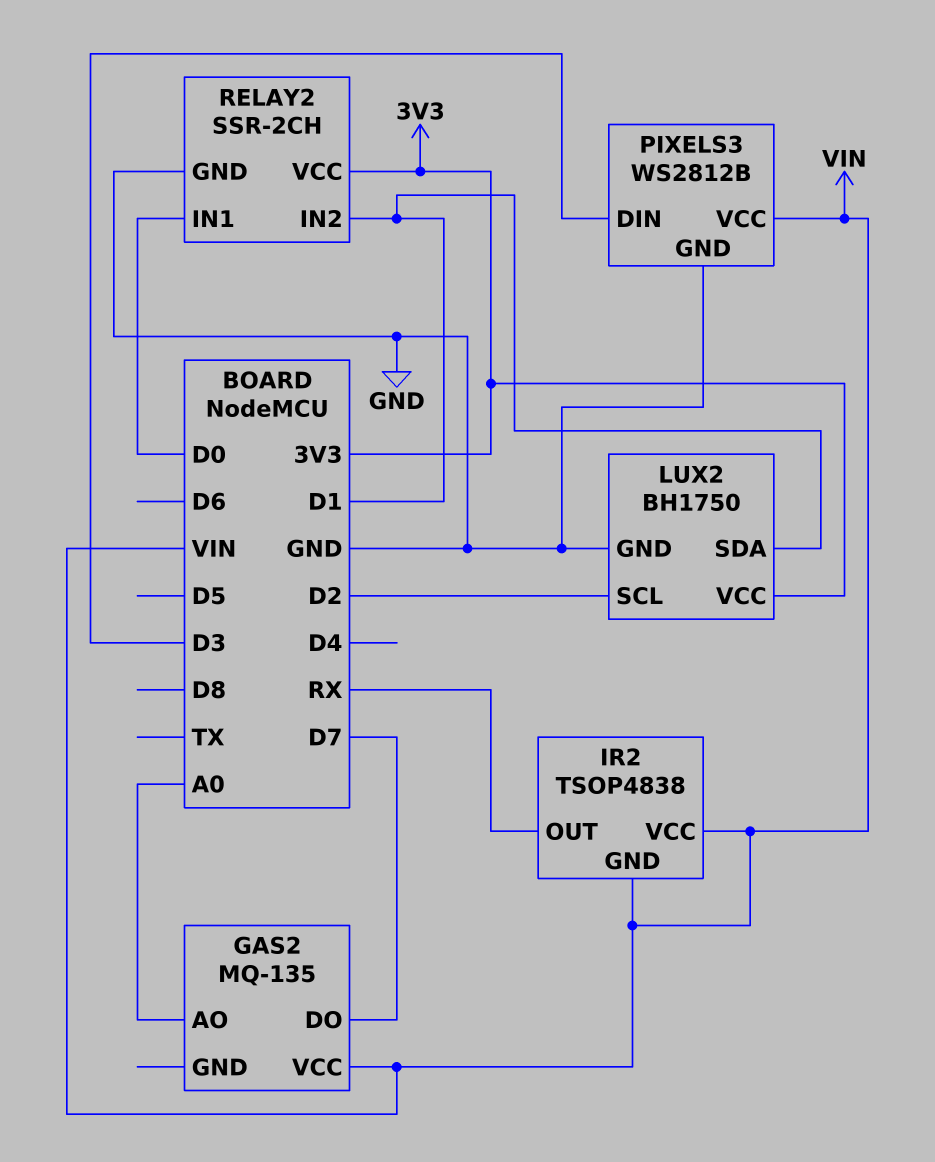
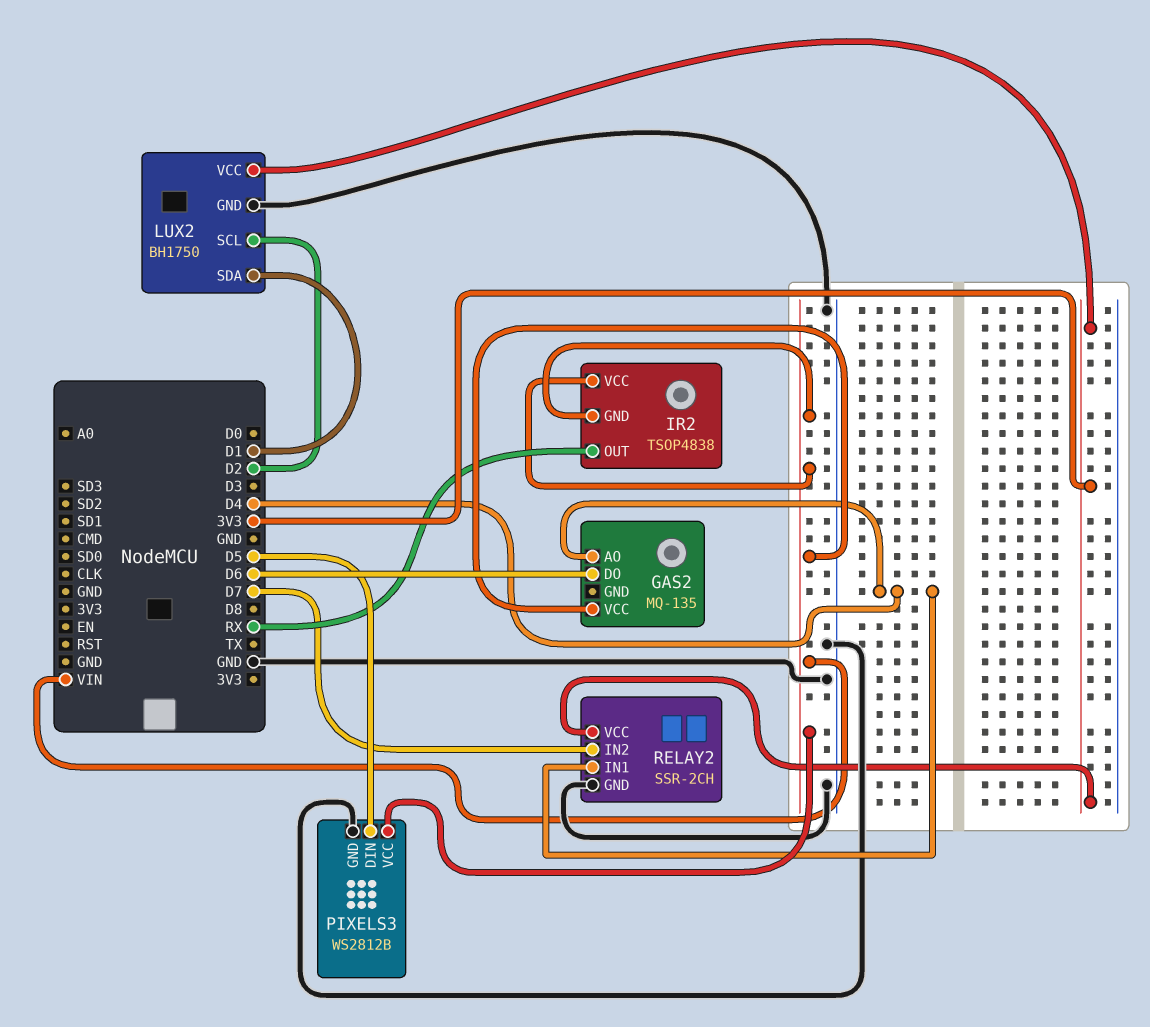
GAS2 pin AO: A0 -> D4
GAS2 pin DO: D7 -> D6
PIXELS3 pin DIN: D3 -> D5
RELAY2 pin IN1: D0 -> D4
RELAY2 pin IN2: D1 -> D7

